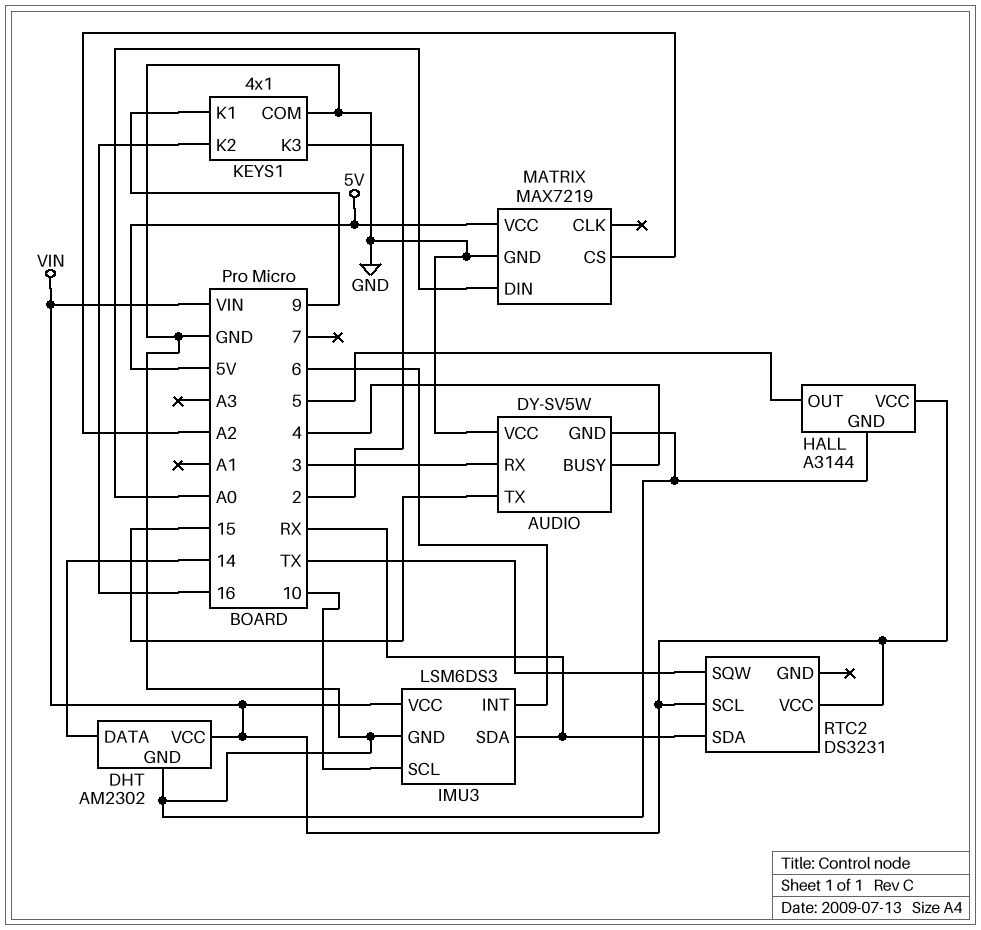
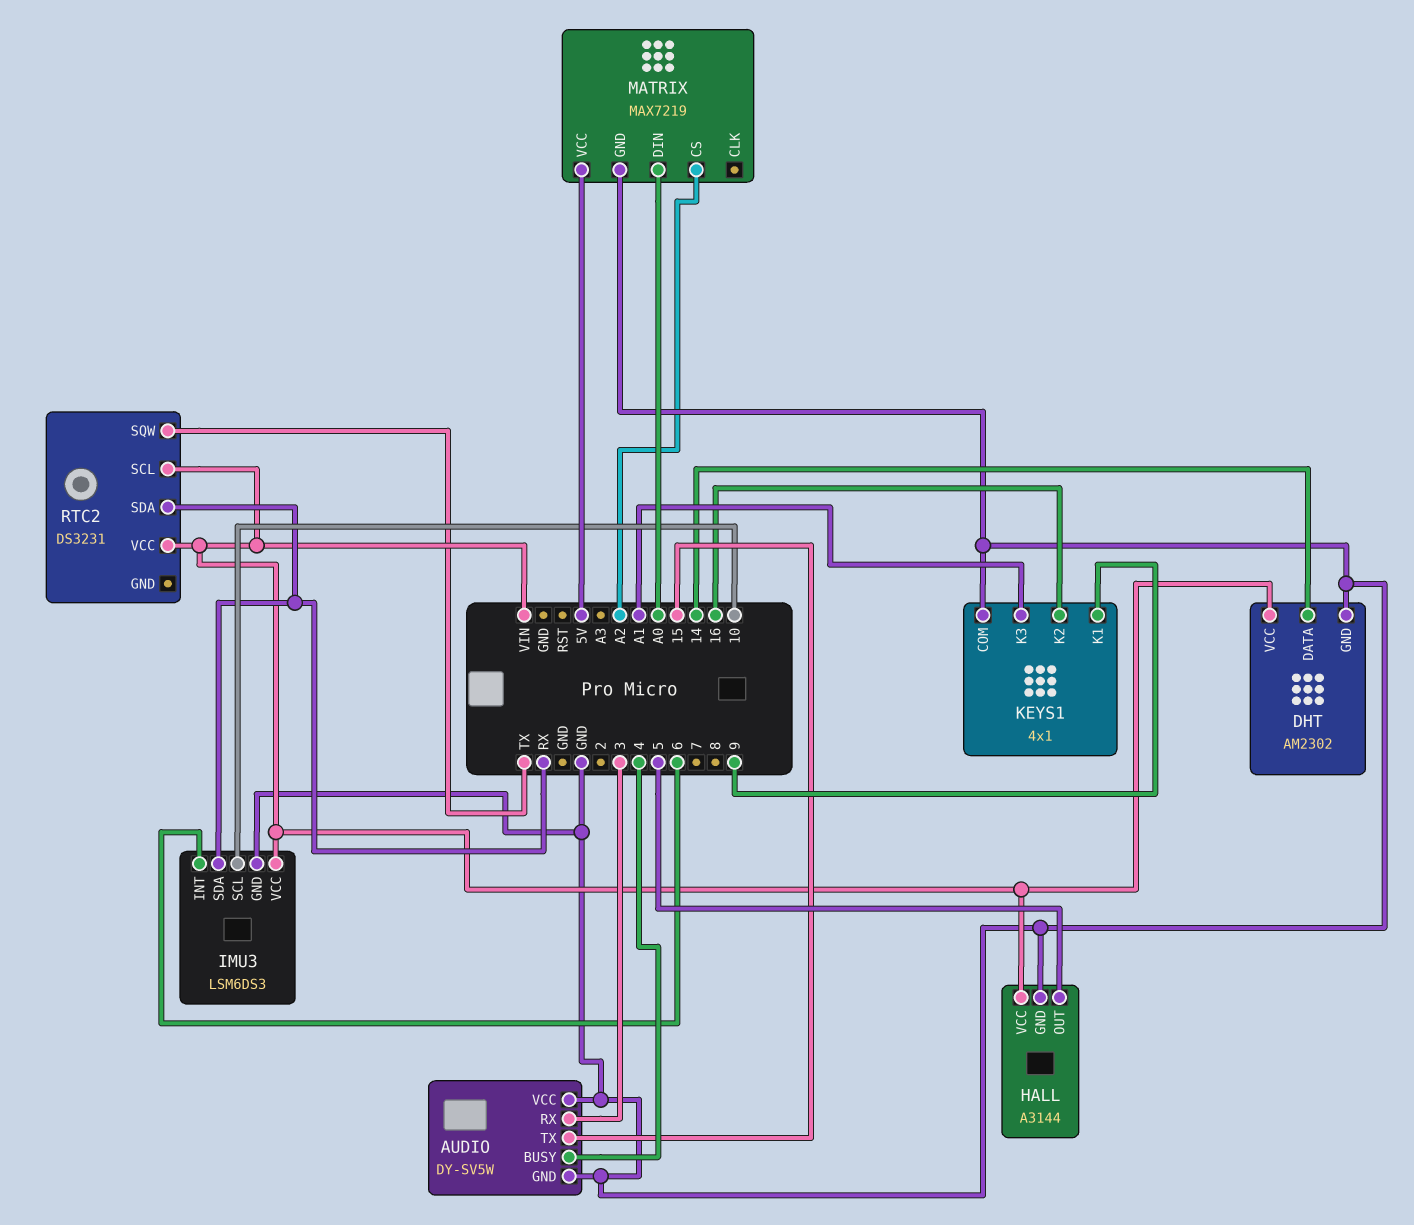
KEYS1 pin K3: 2 -> A1

